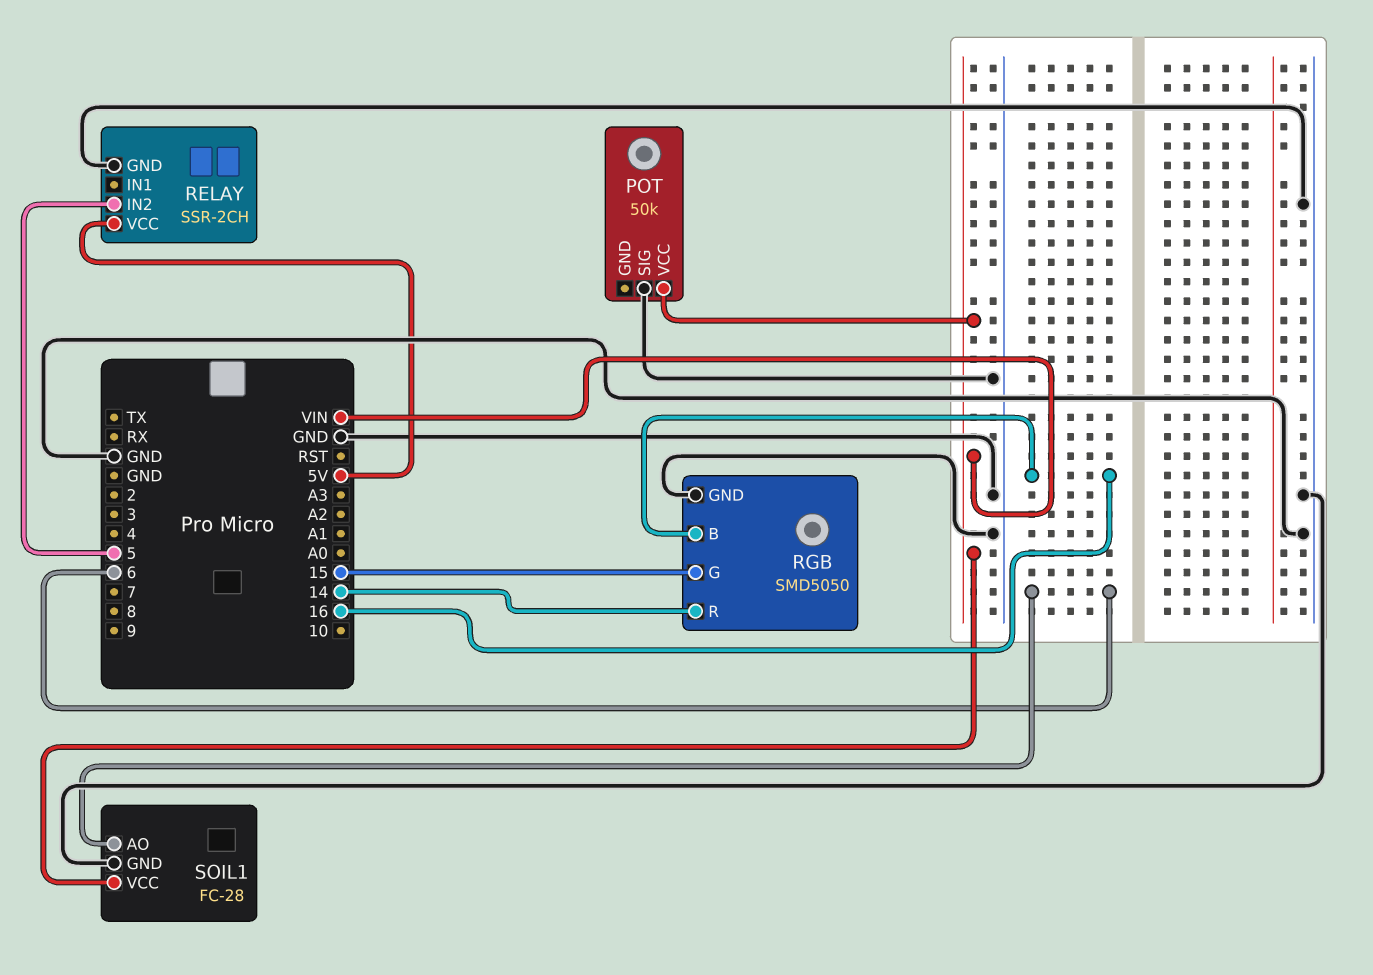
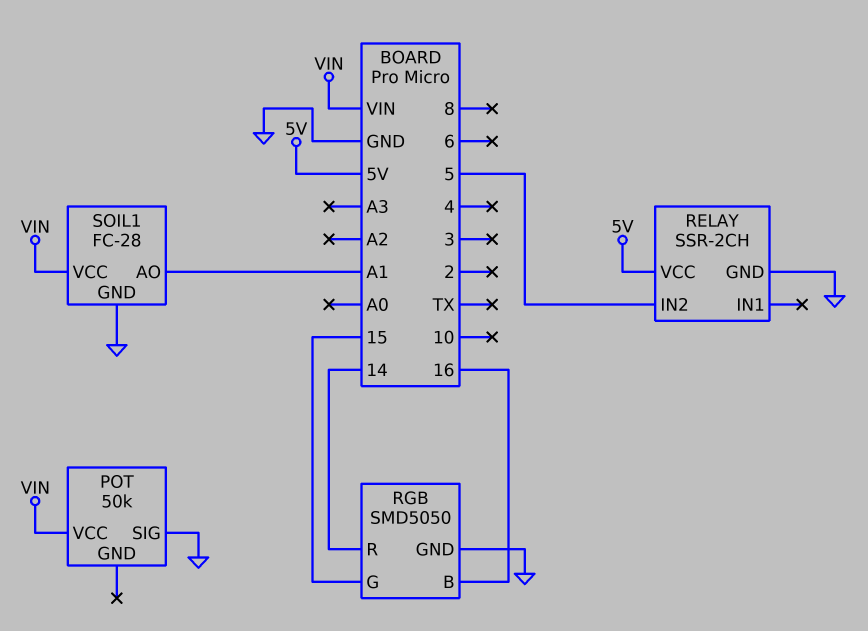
SOIL1 pin AO: 6 -> A1

